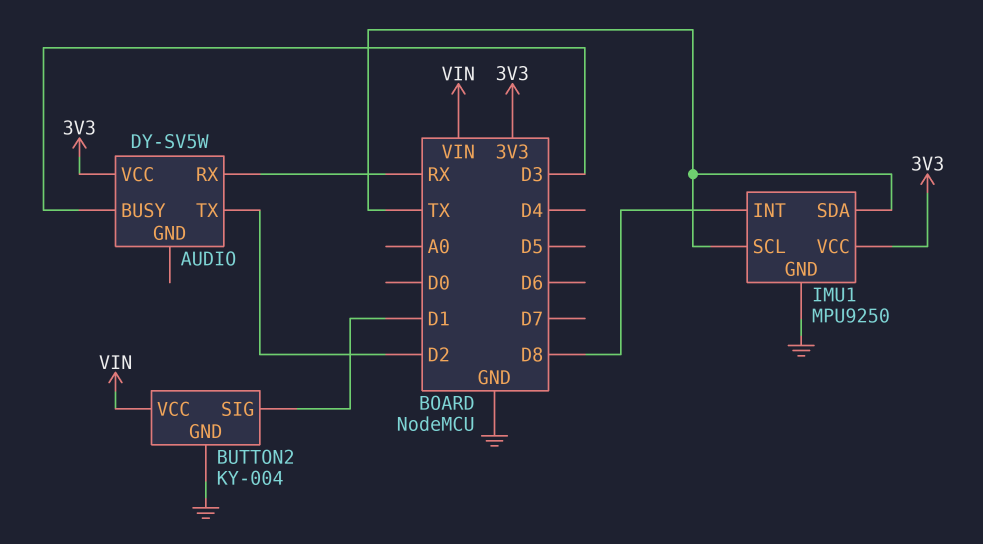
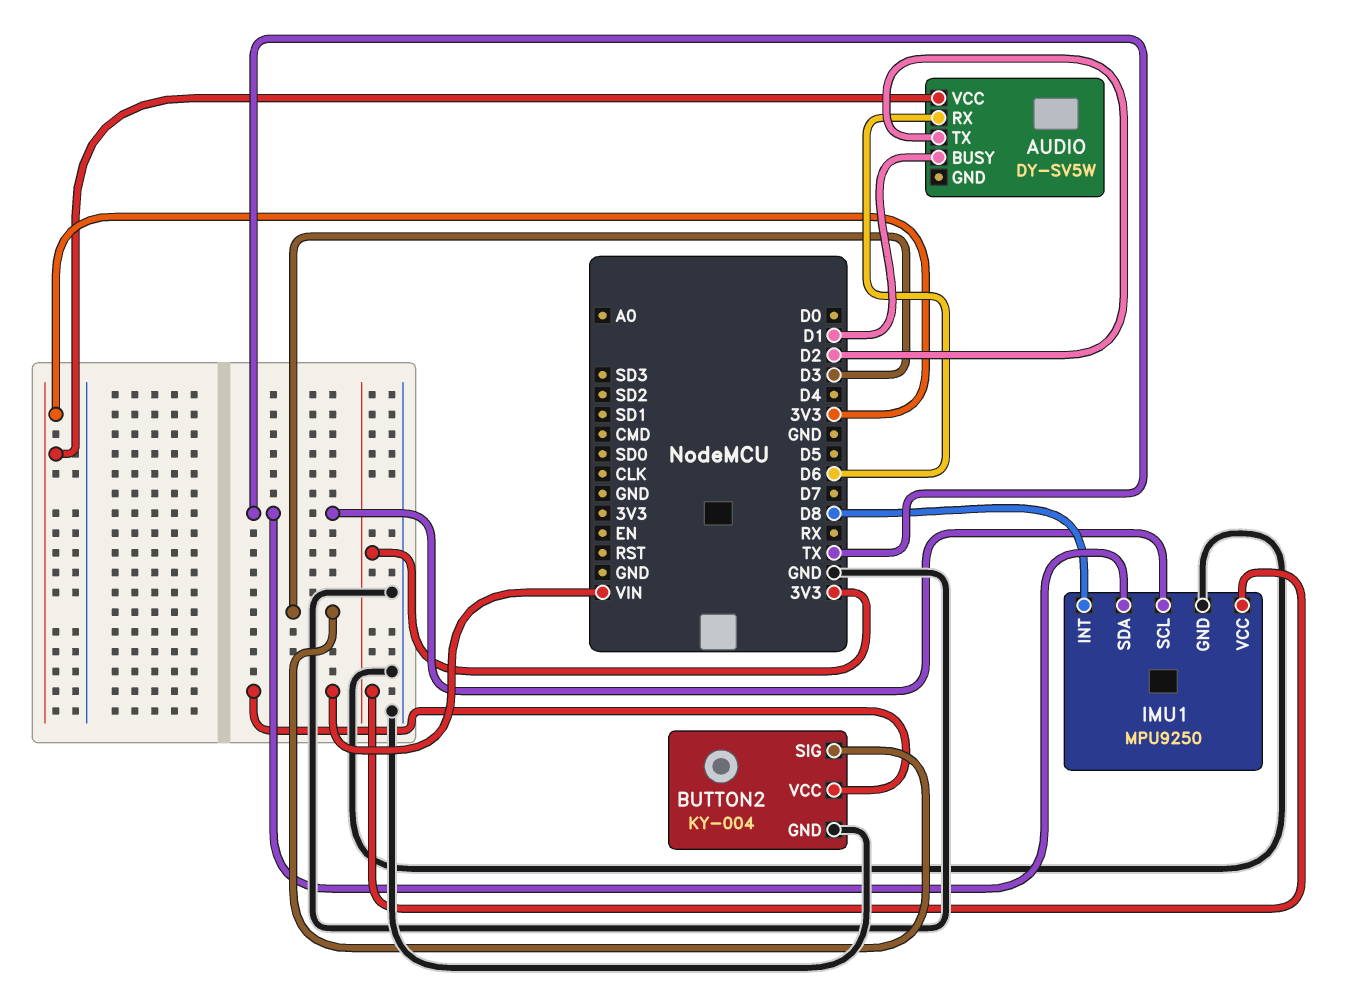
AUDIO pin BUSY: D3 -> D1
AUDIO pin RX: RX -> D6
BUTTON2 pin SIG: D1 -> D3

